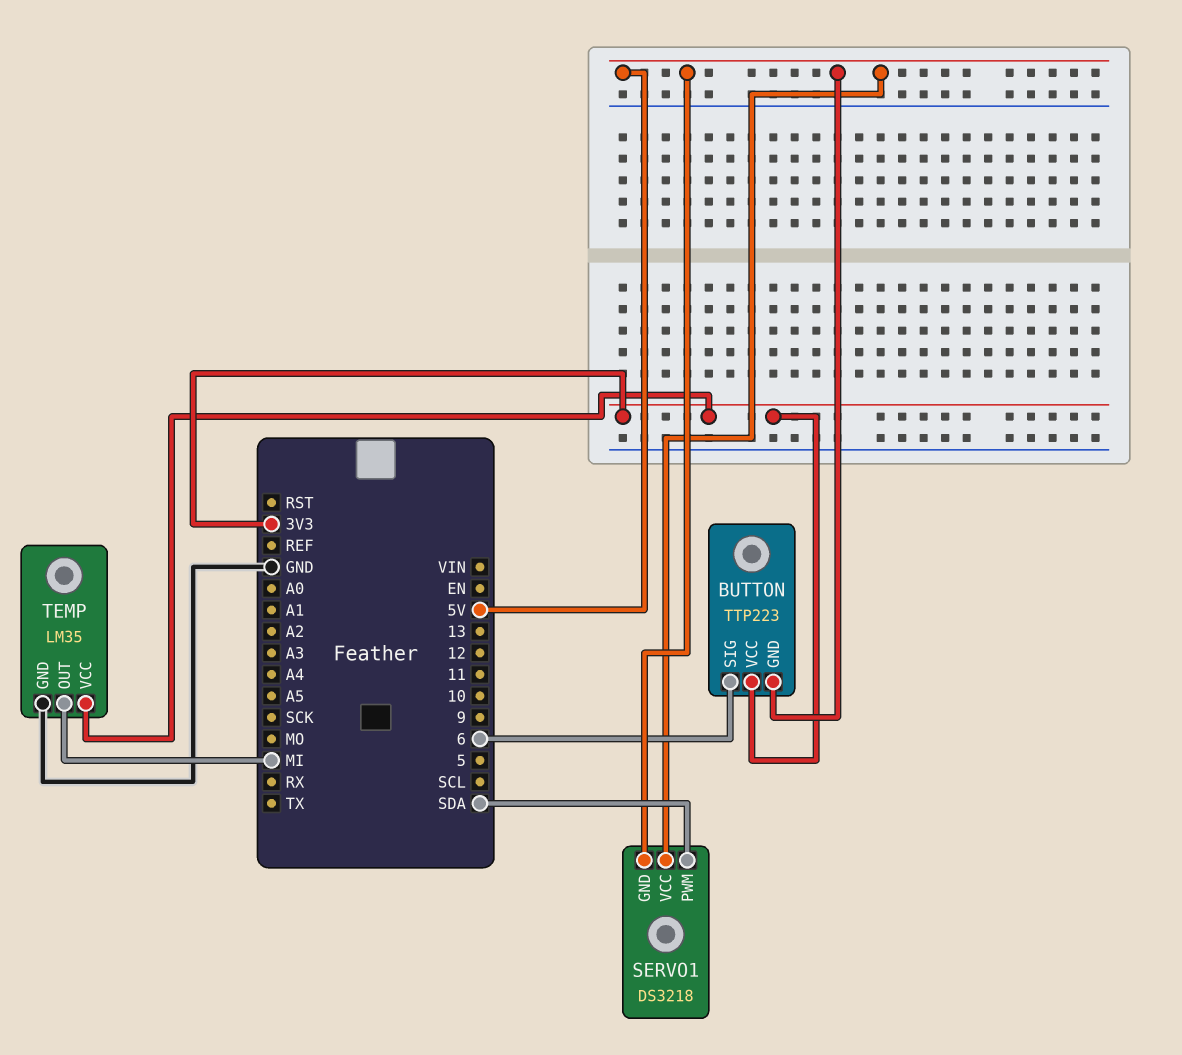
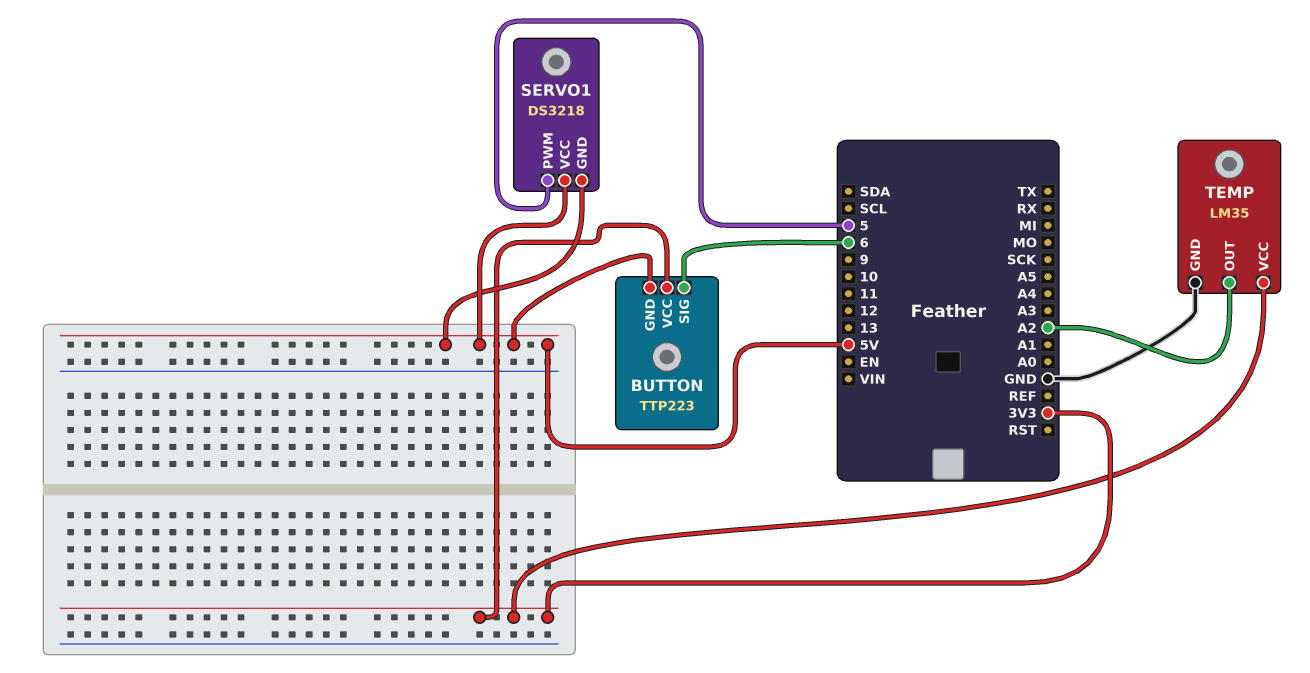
SERVO1 pin PWM: SDA -> 5
TEMP pin OUT: MI -> A2

